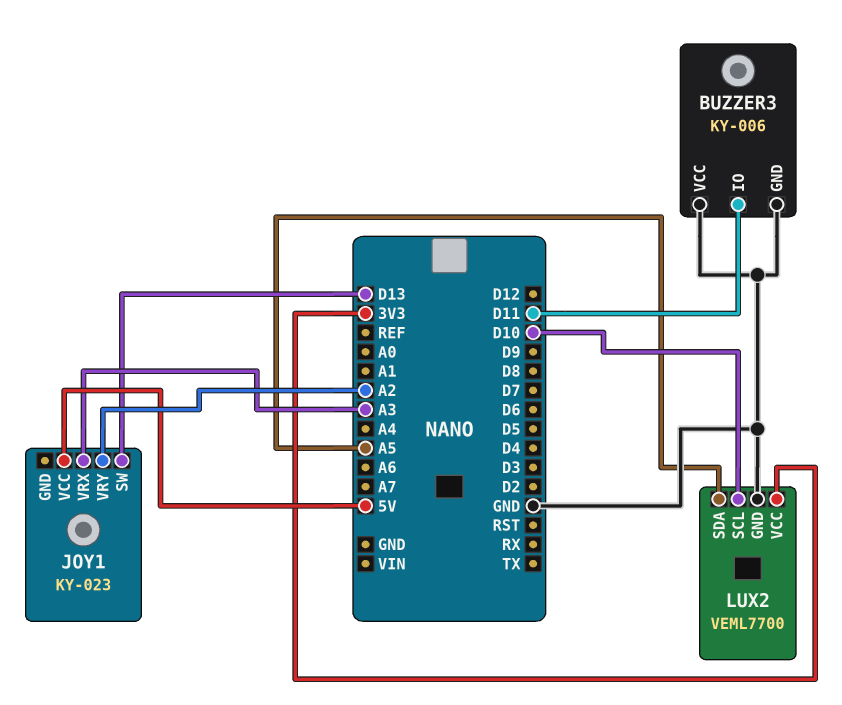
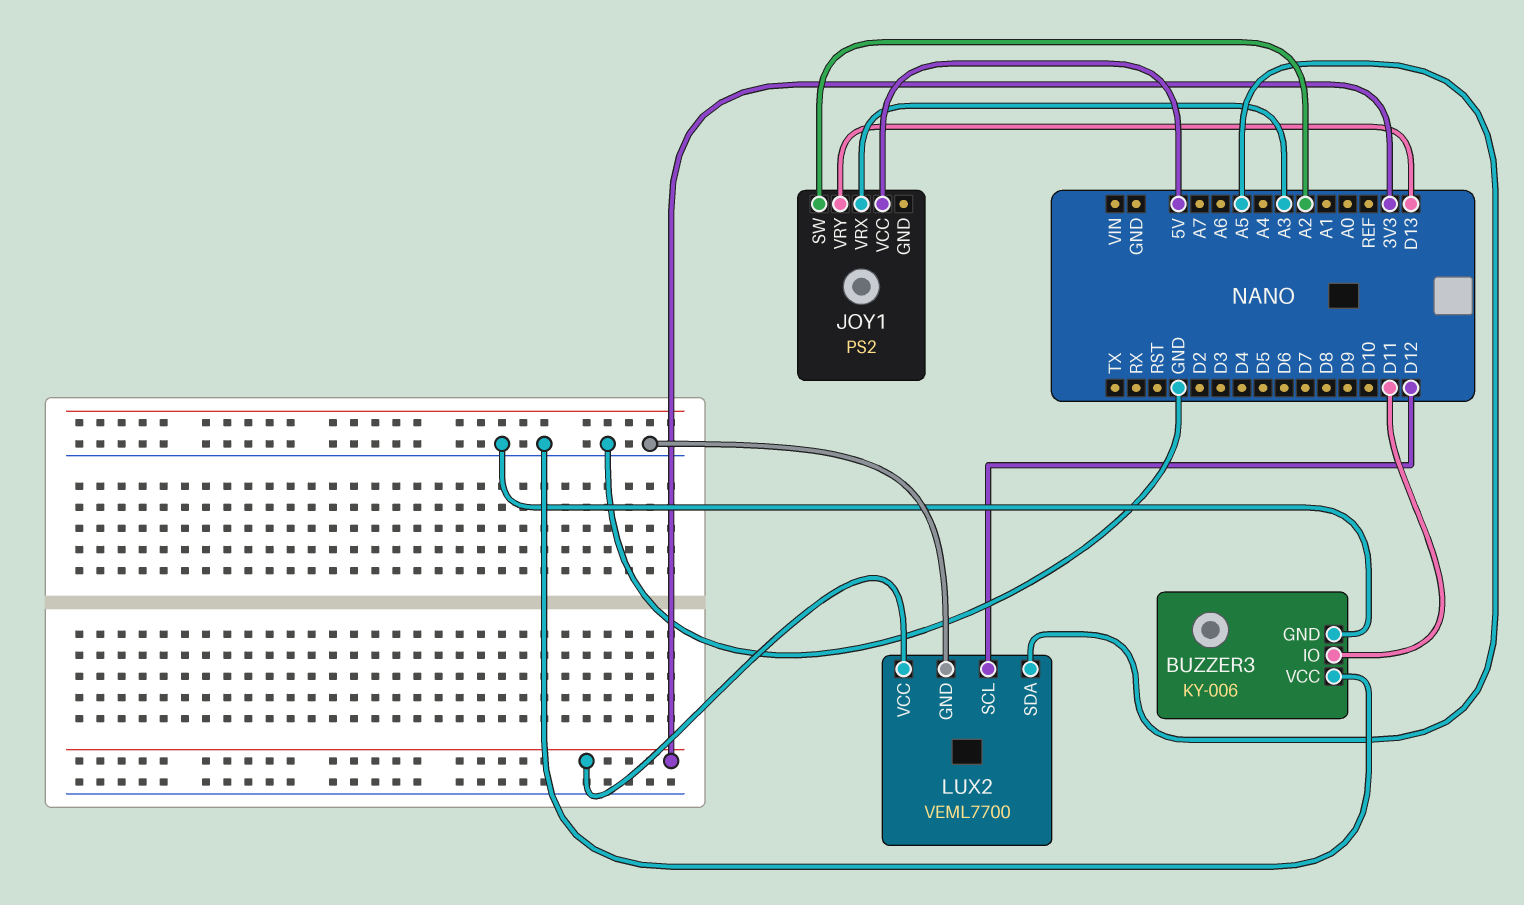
JOY1: KY-023 -> PS2
JOY1 pin SW: D13 -> A2
JOY1 pin VRY: A2 -> D13
LUX2 pin SCL: D10 -> D12

